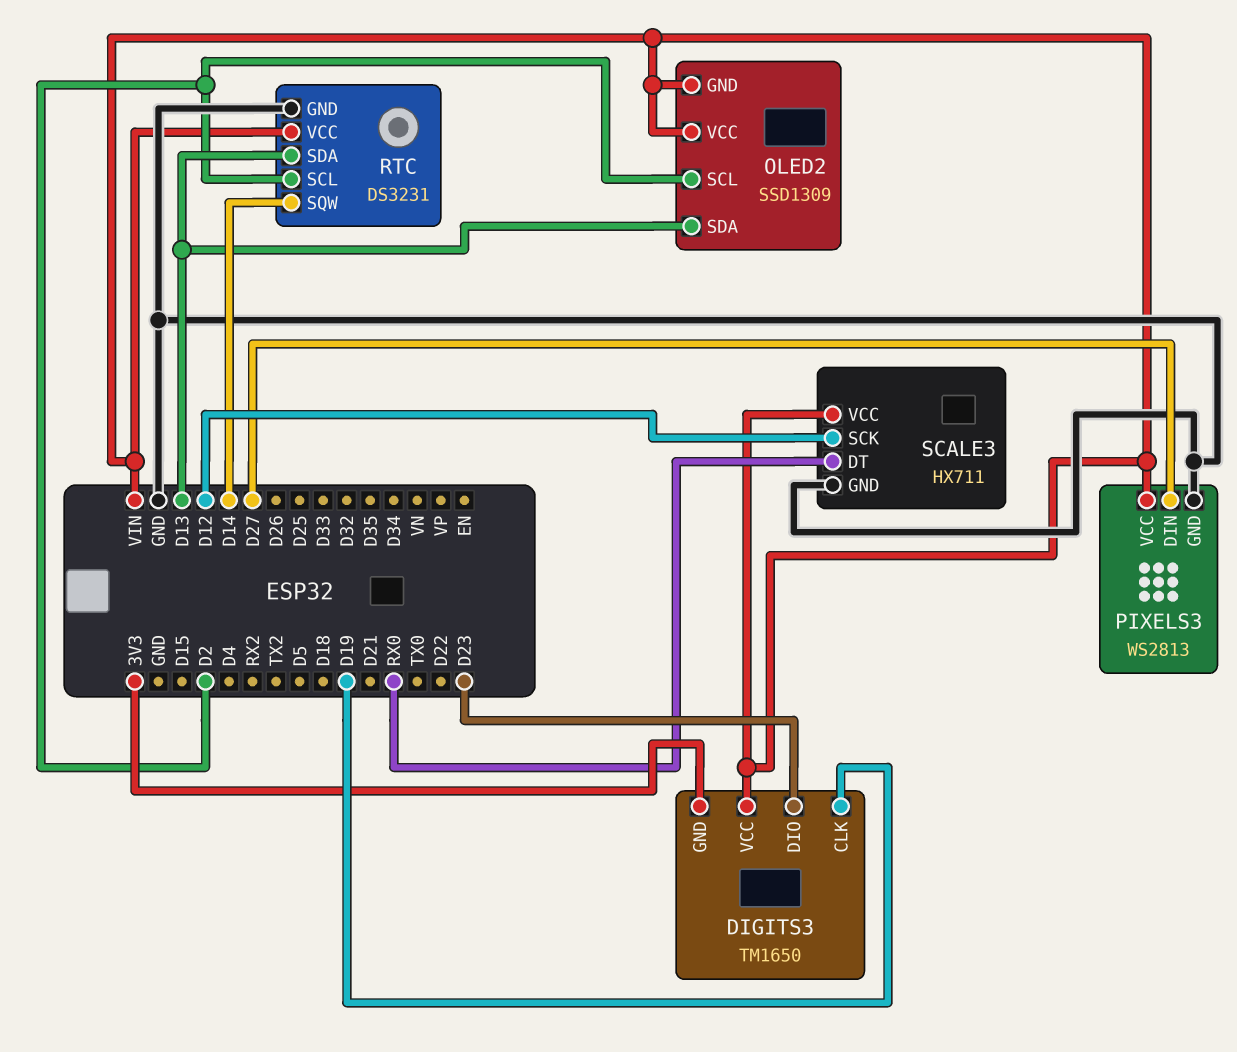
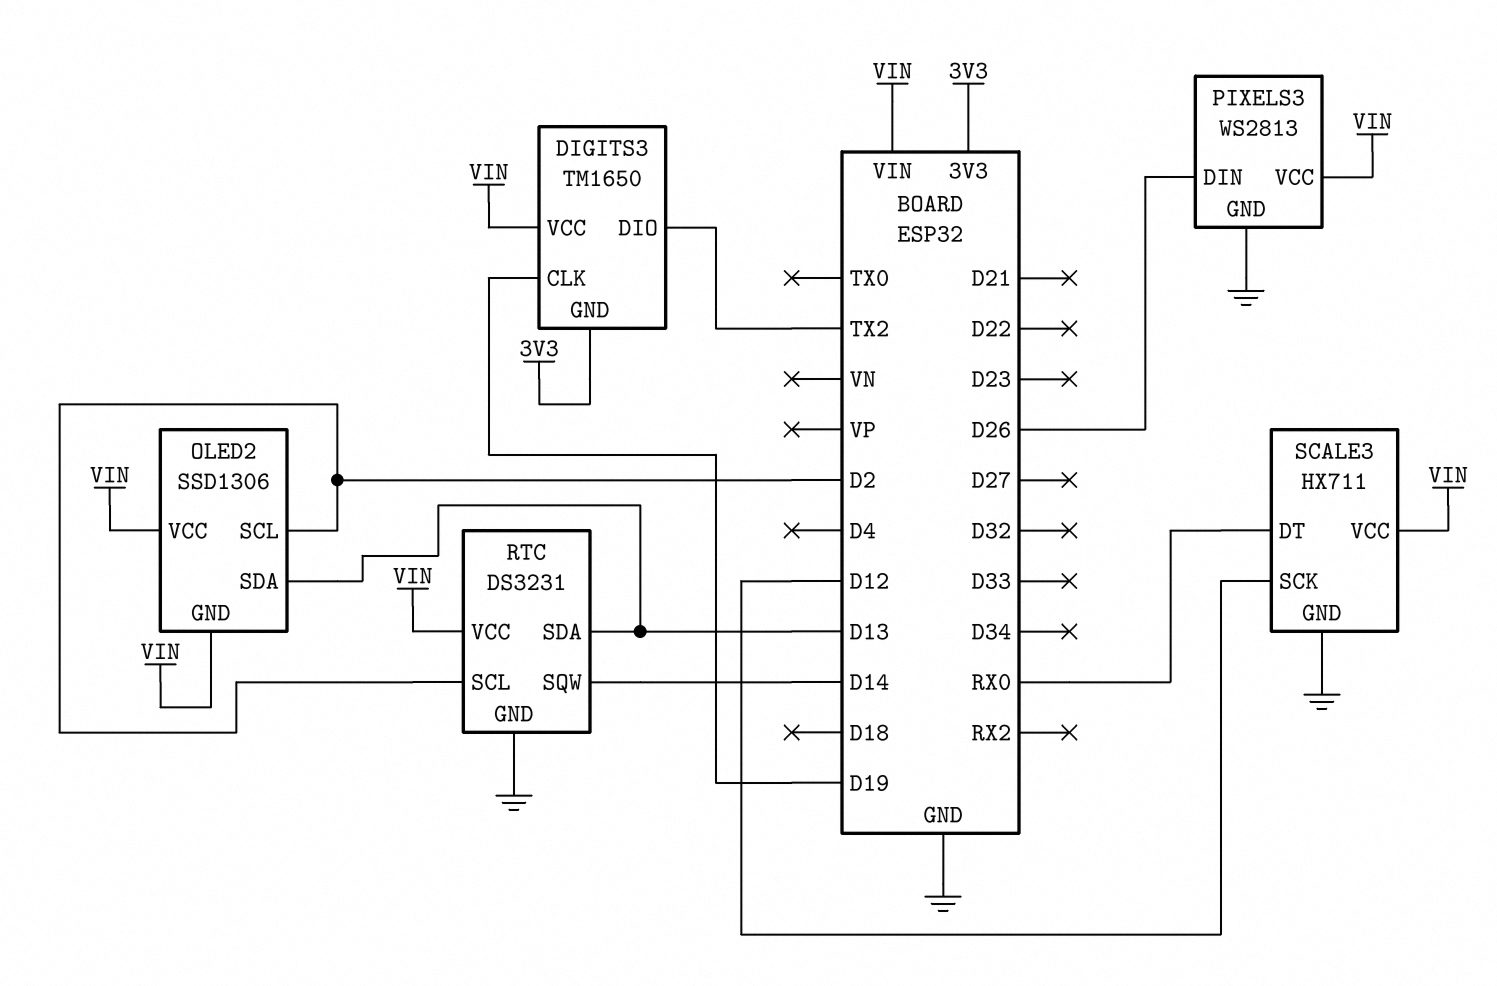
DIGITS3 pin DIO: D23 -> TX2
OLED2: SSD1309 -> SSD1306
PIXELS3 pin DIN: D27 -> D26

